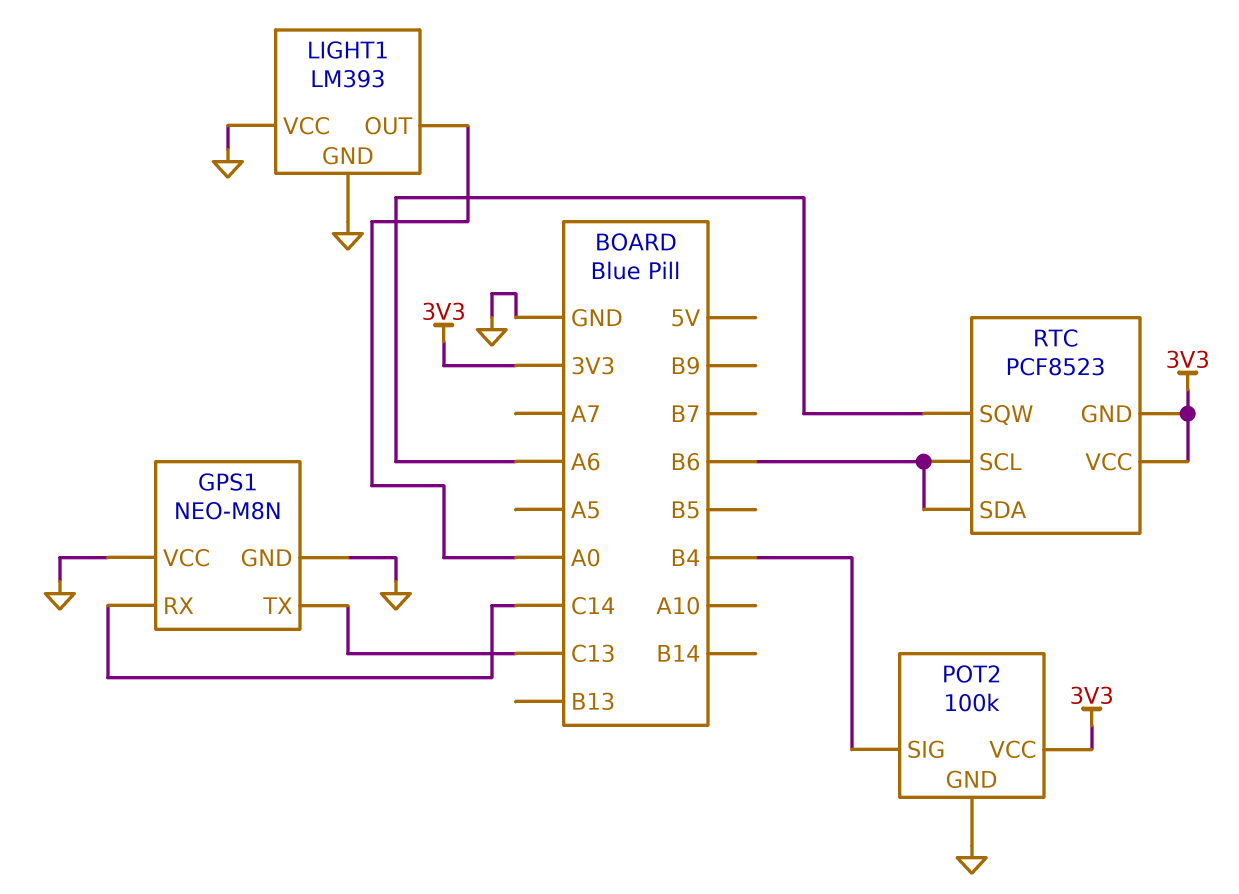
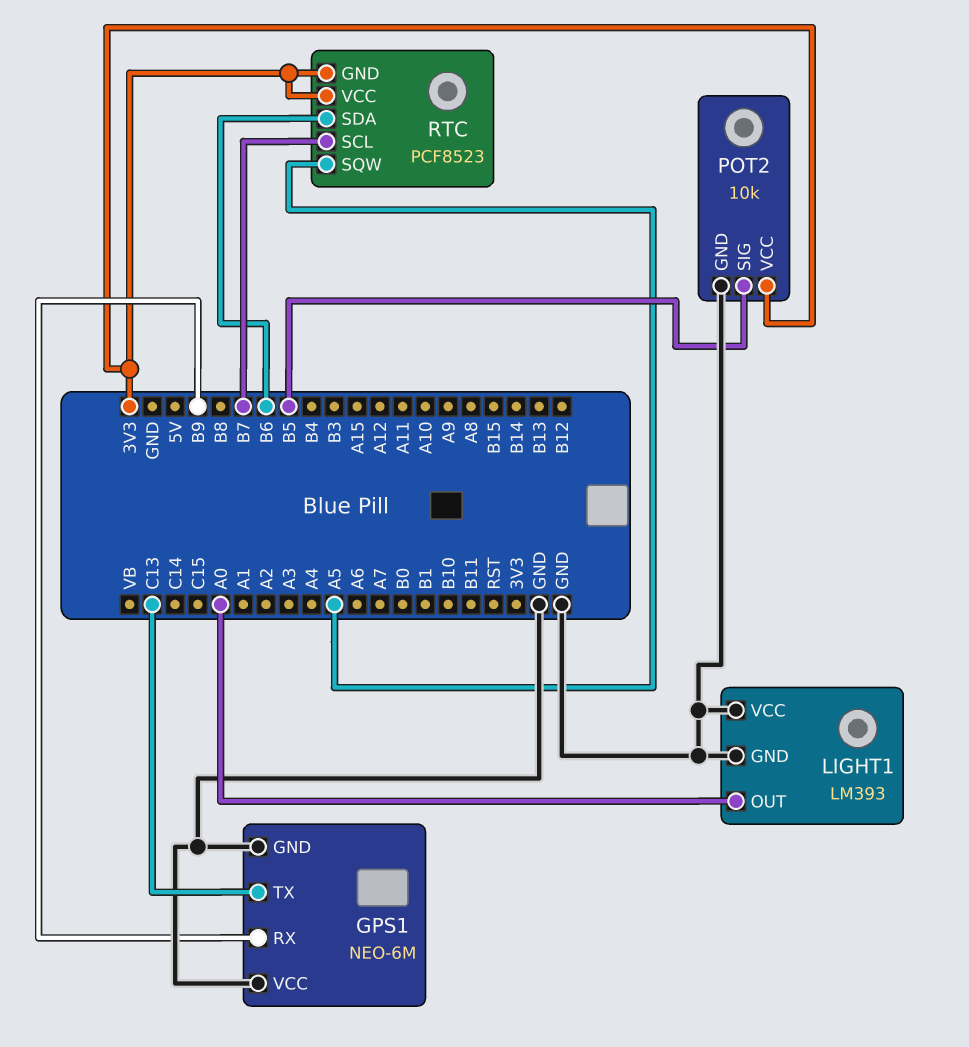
GPS1: NEO-M8N -> NEO-6M
GPS1 pin RX: C14 -> B9
POT2: 100k -> 10k
POT2 pin SIG: B4 -> B5
RTC pin SCL: B6 -> B7
RTC pin SQW: A6 -> A5

